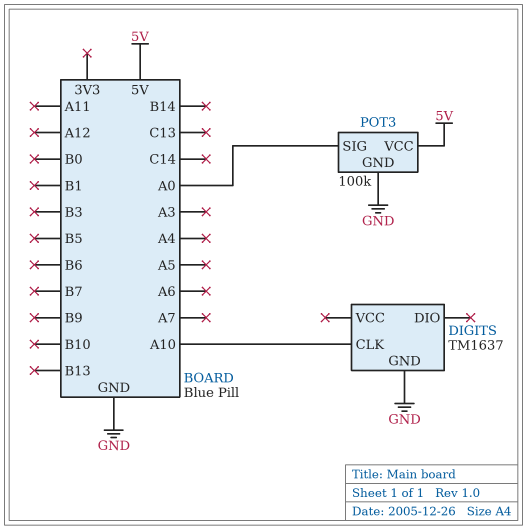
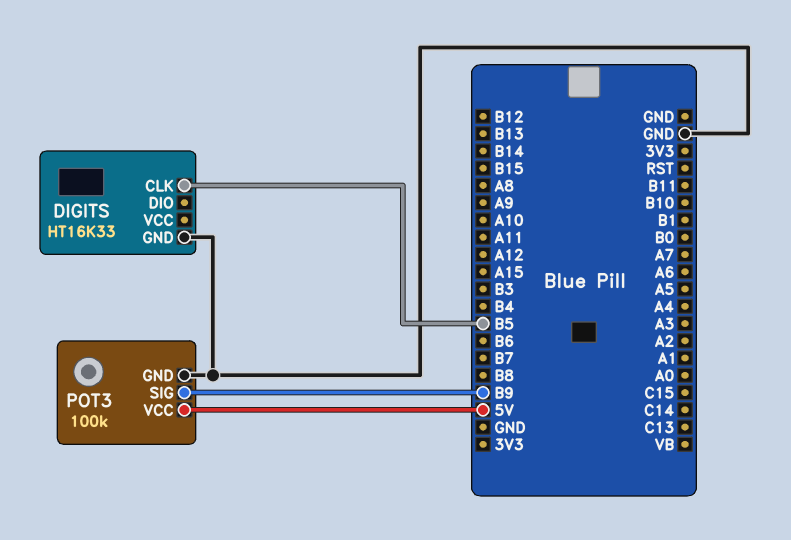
DIGITS: TM1637 -> HT16K33
DIGITS pin CLK: A10 -> B5
POT3 pin SIG: A0 -> B9

